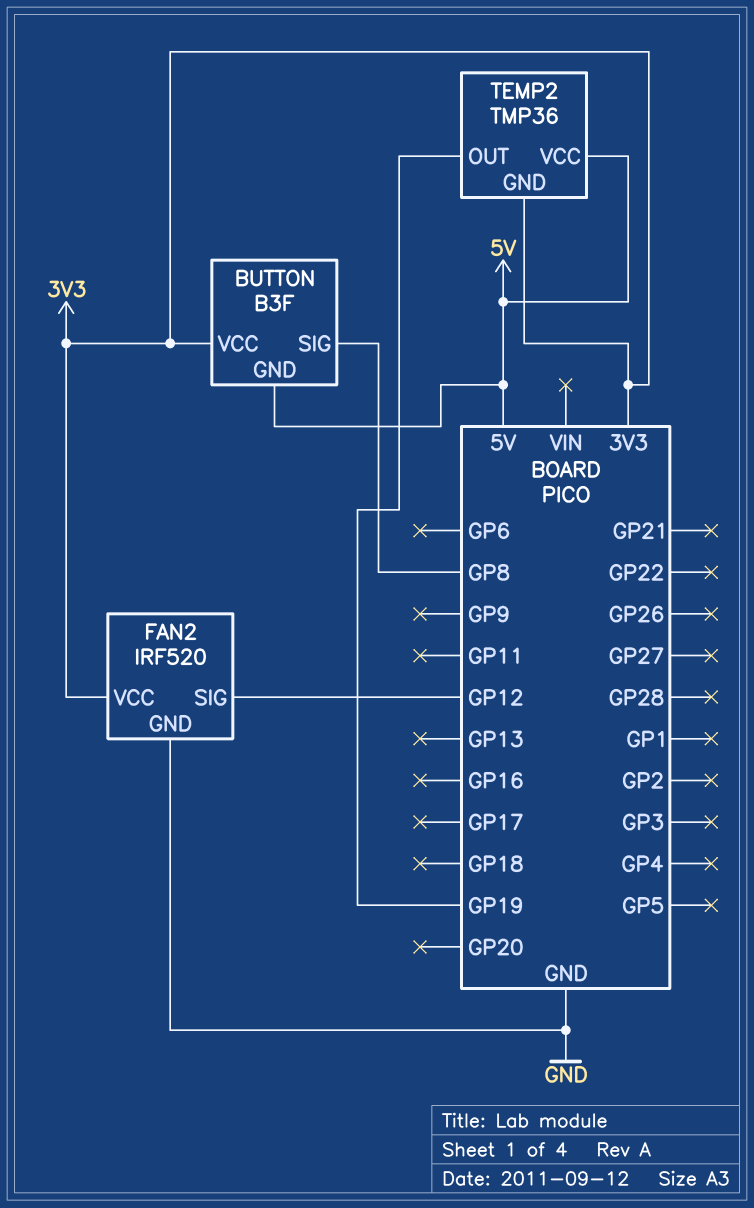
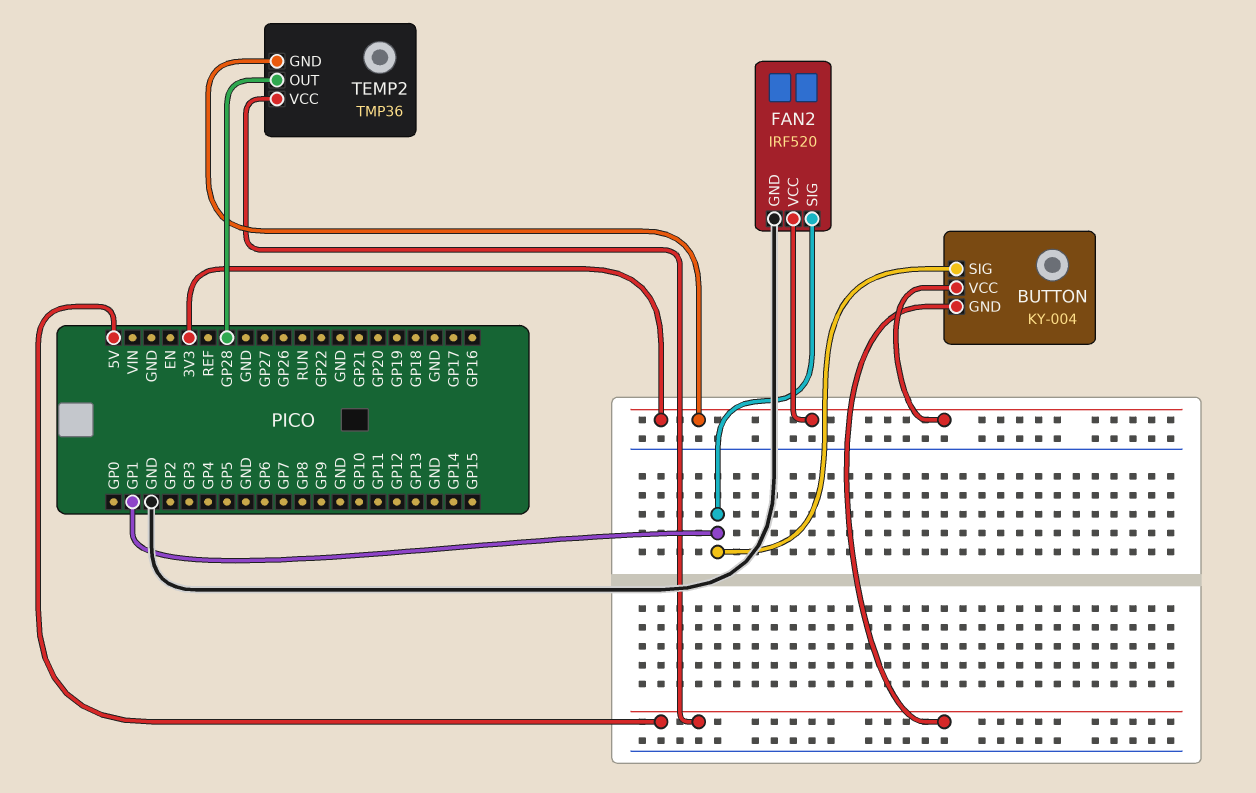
BUTTON: B3F -> KY-004
BUTTON pin SIG: GP8 -> GP1
FAN2 pin SIG: GP12 -> GP1
TEMP2 pin OUT: GP19 -> GP28

